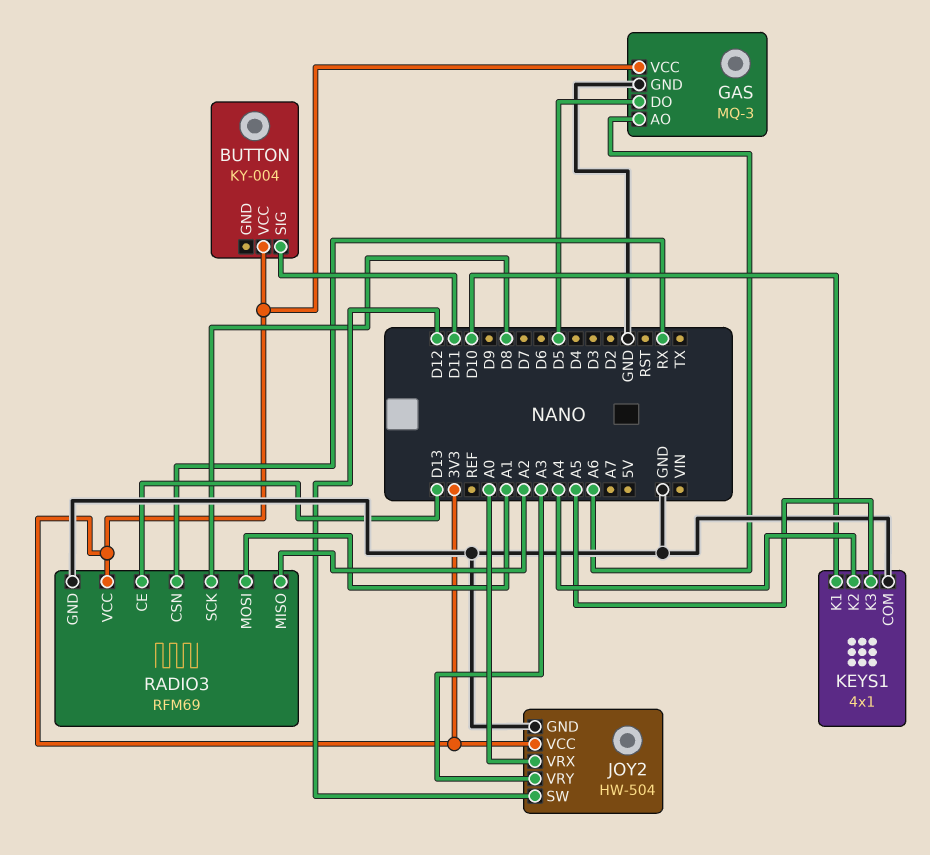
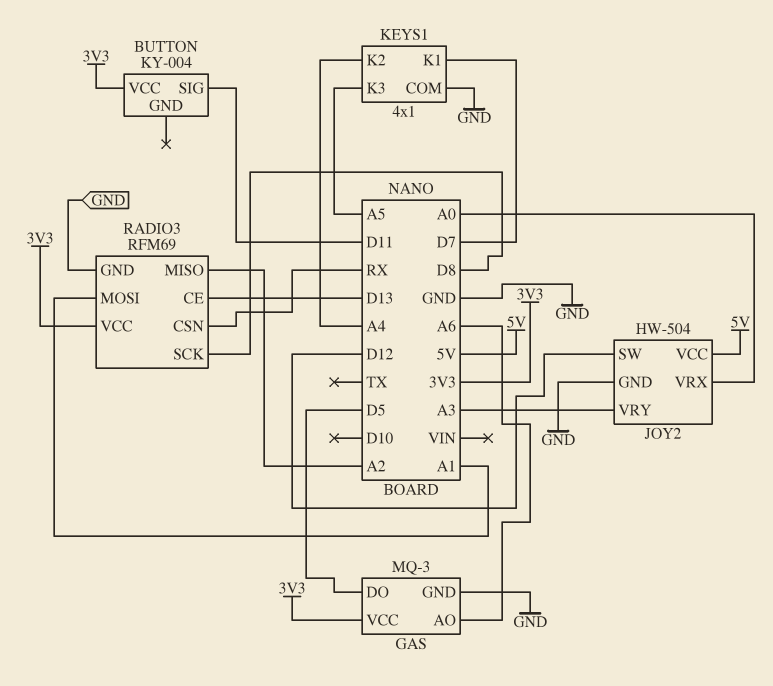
JOY2 pin VCC: 3V3 -> 5V
KEYS1 pin K1: D10 -> D7

